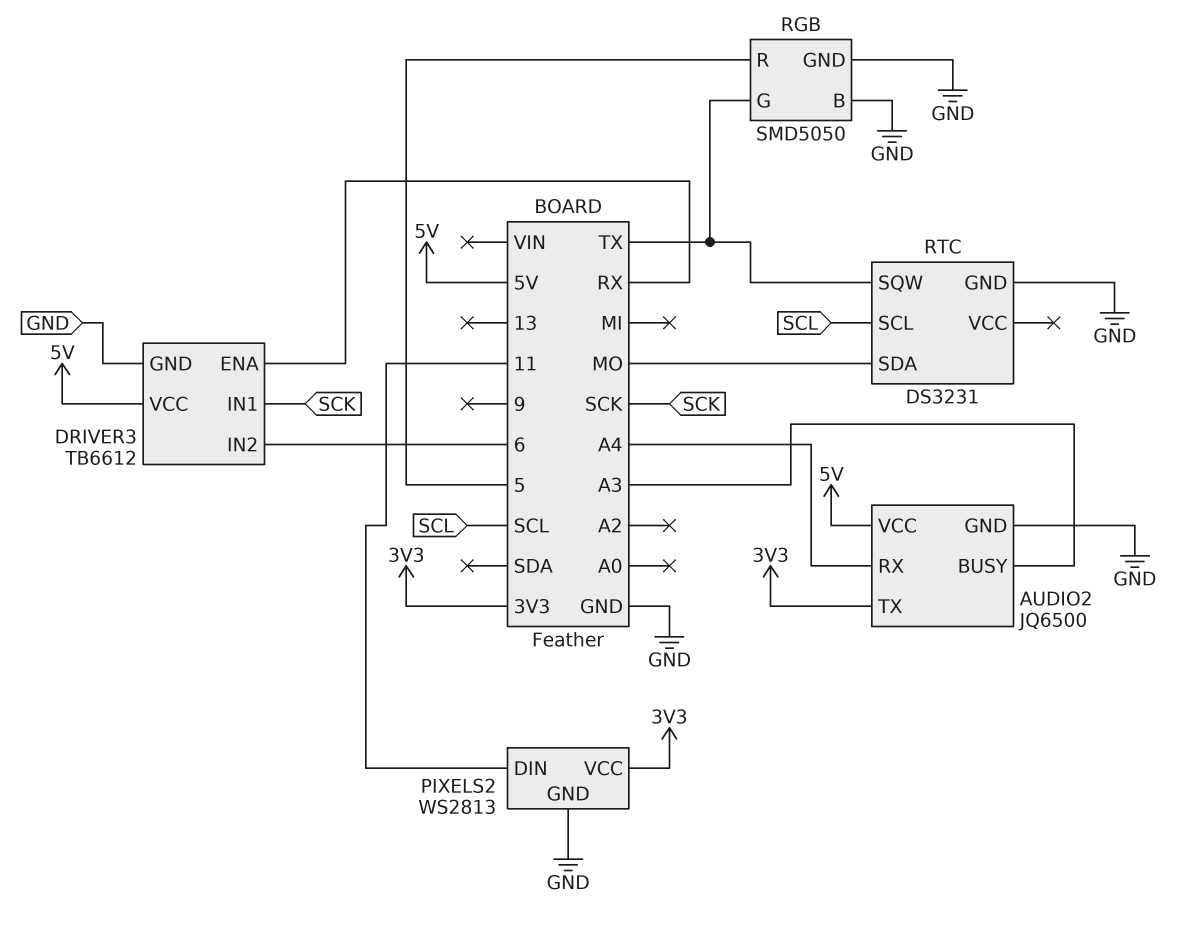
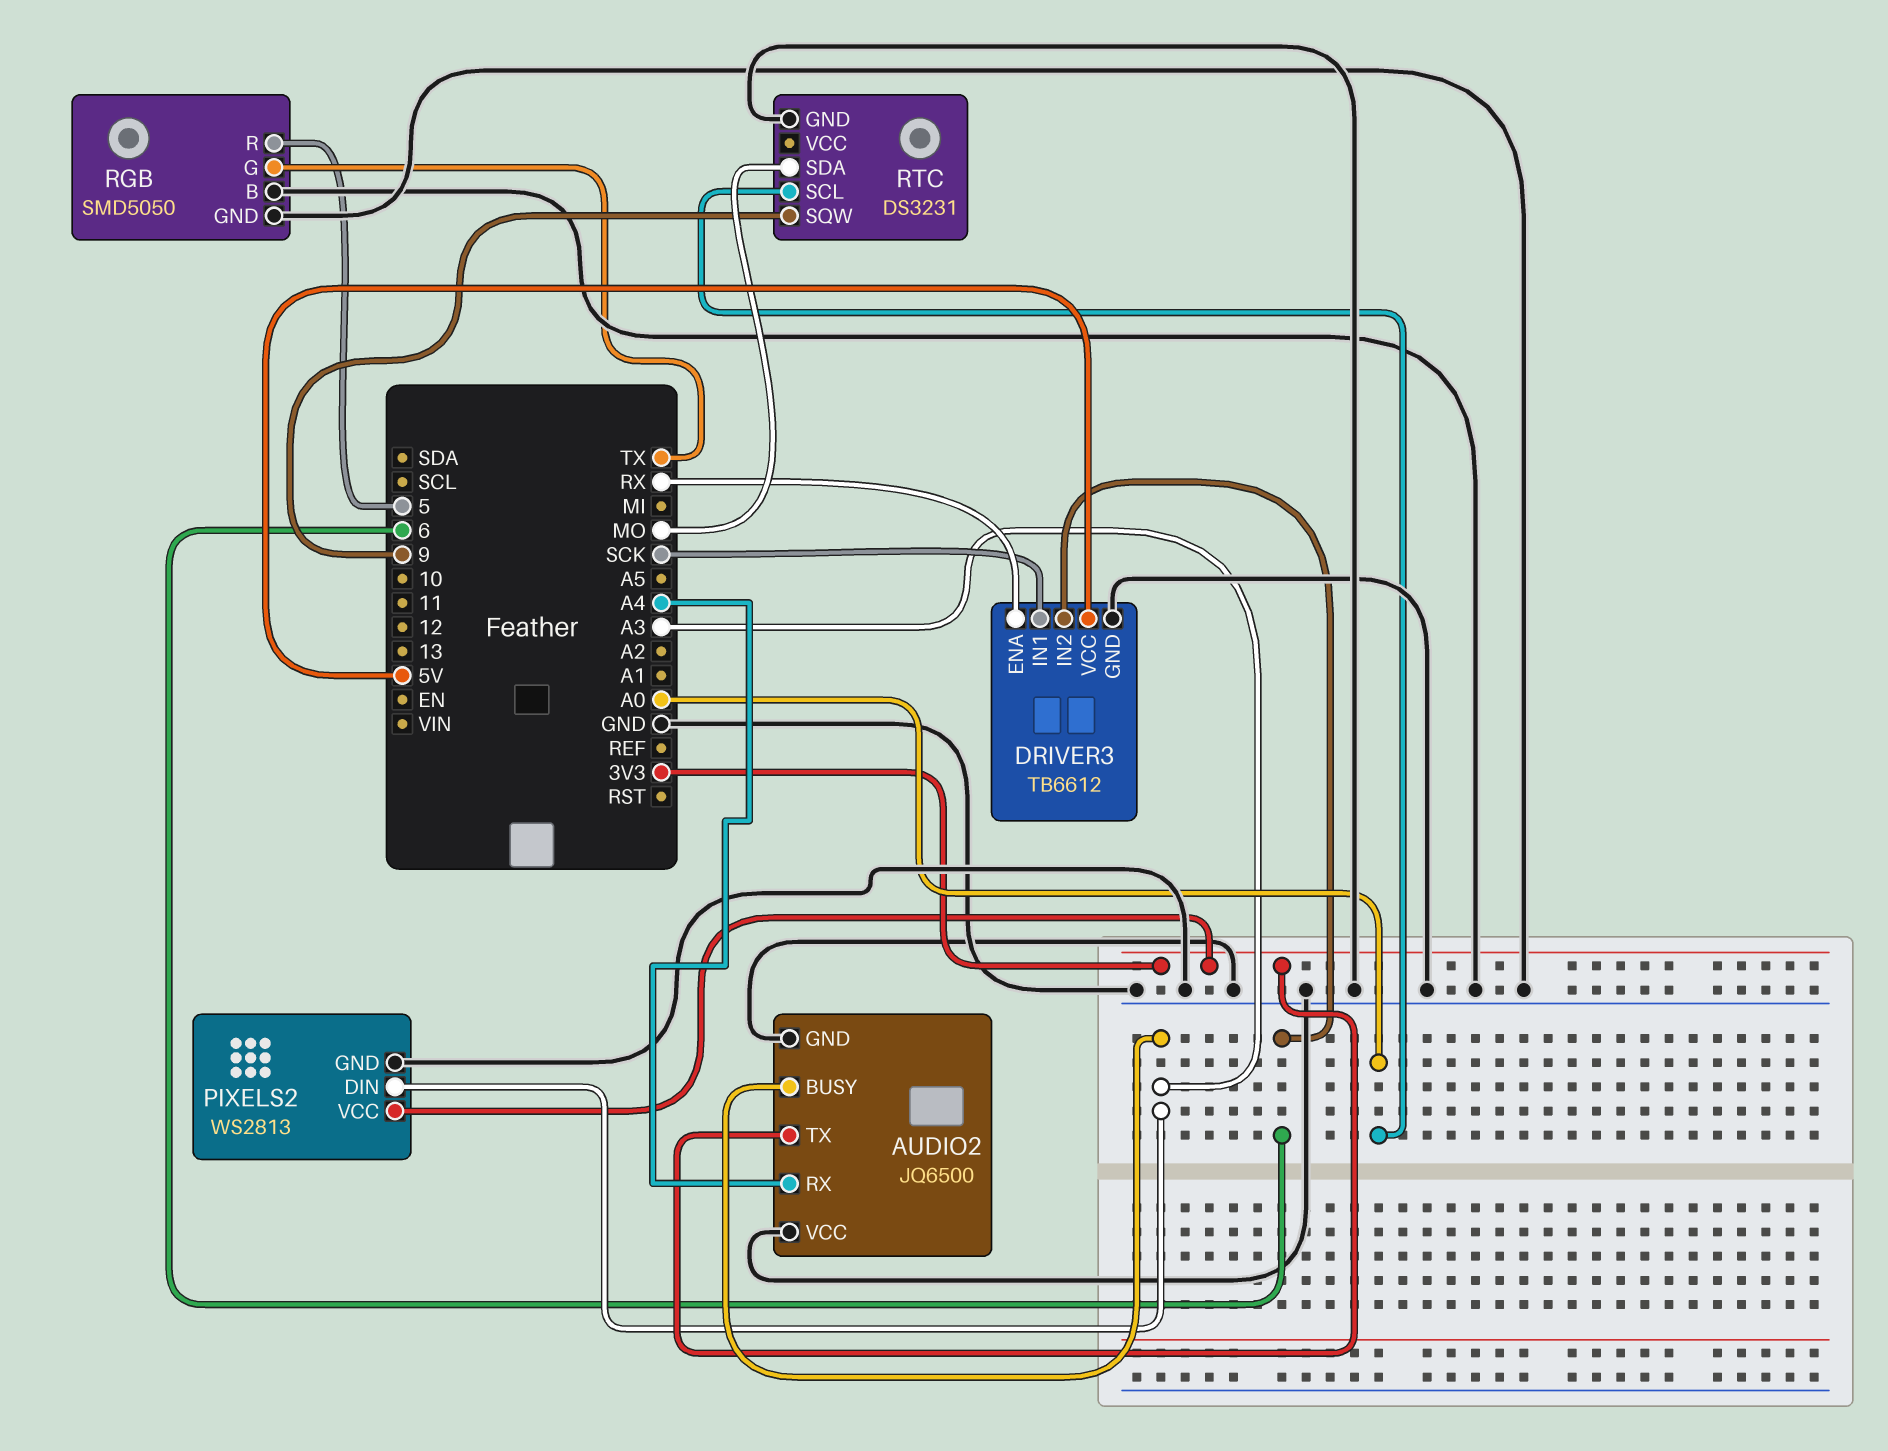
AUDIO2 pin VCC: 5V -> GND
PIXELS2 pin DIN: 11 -> A3
RTC pin SCL: SCL -> A0
RTC pin SQW: TX -> 9

